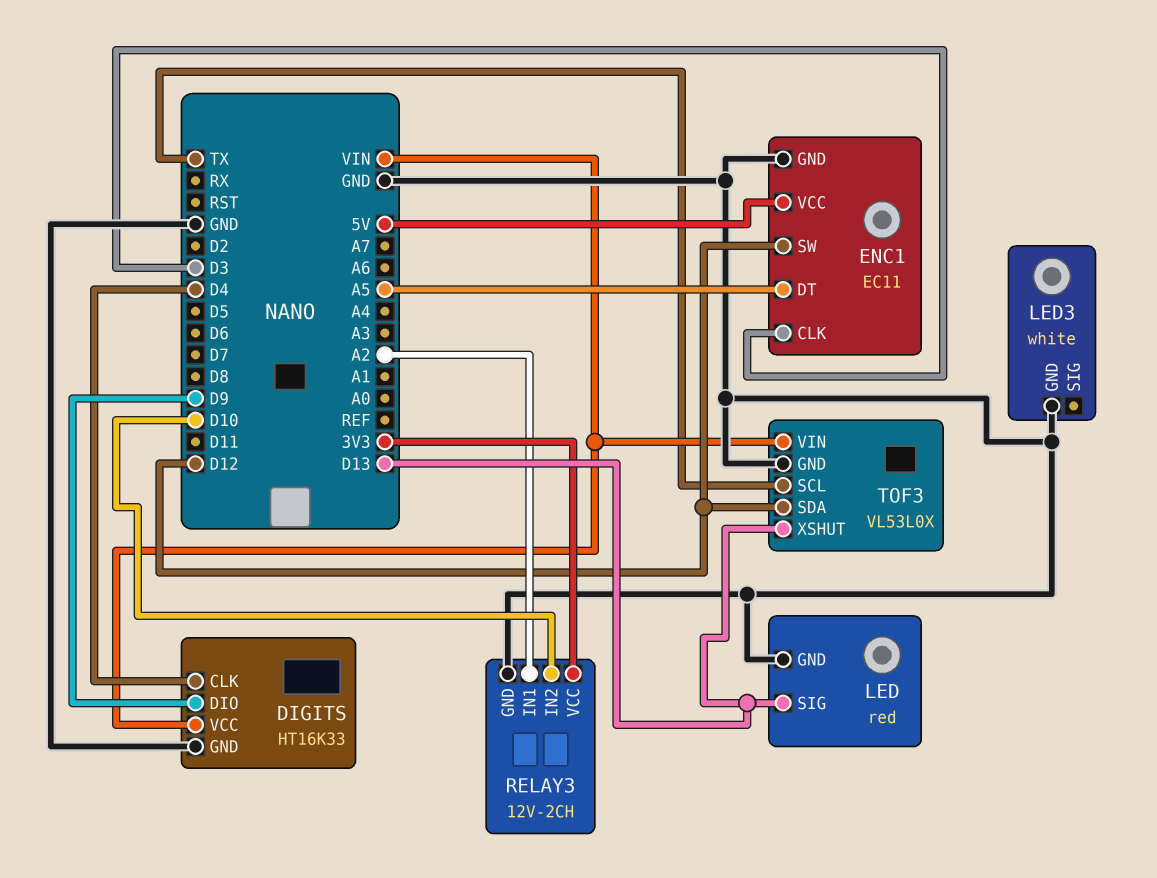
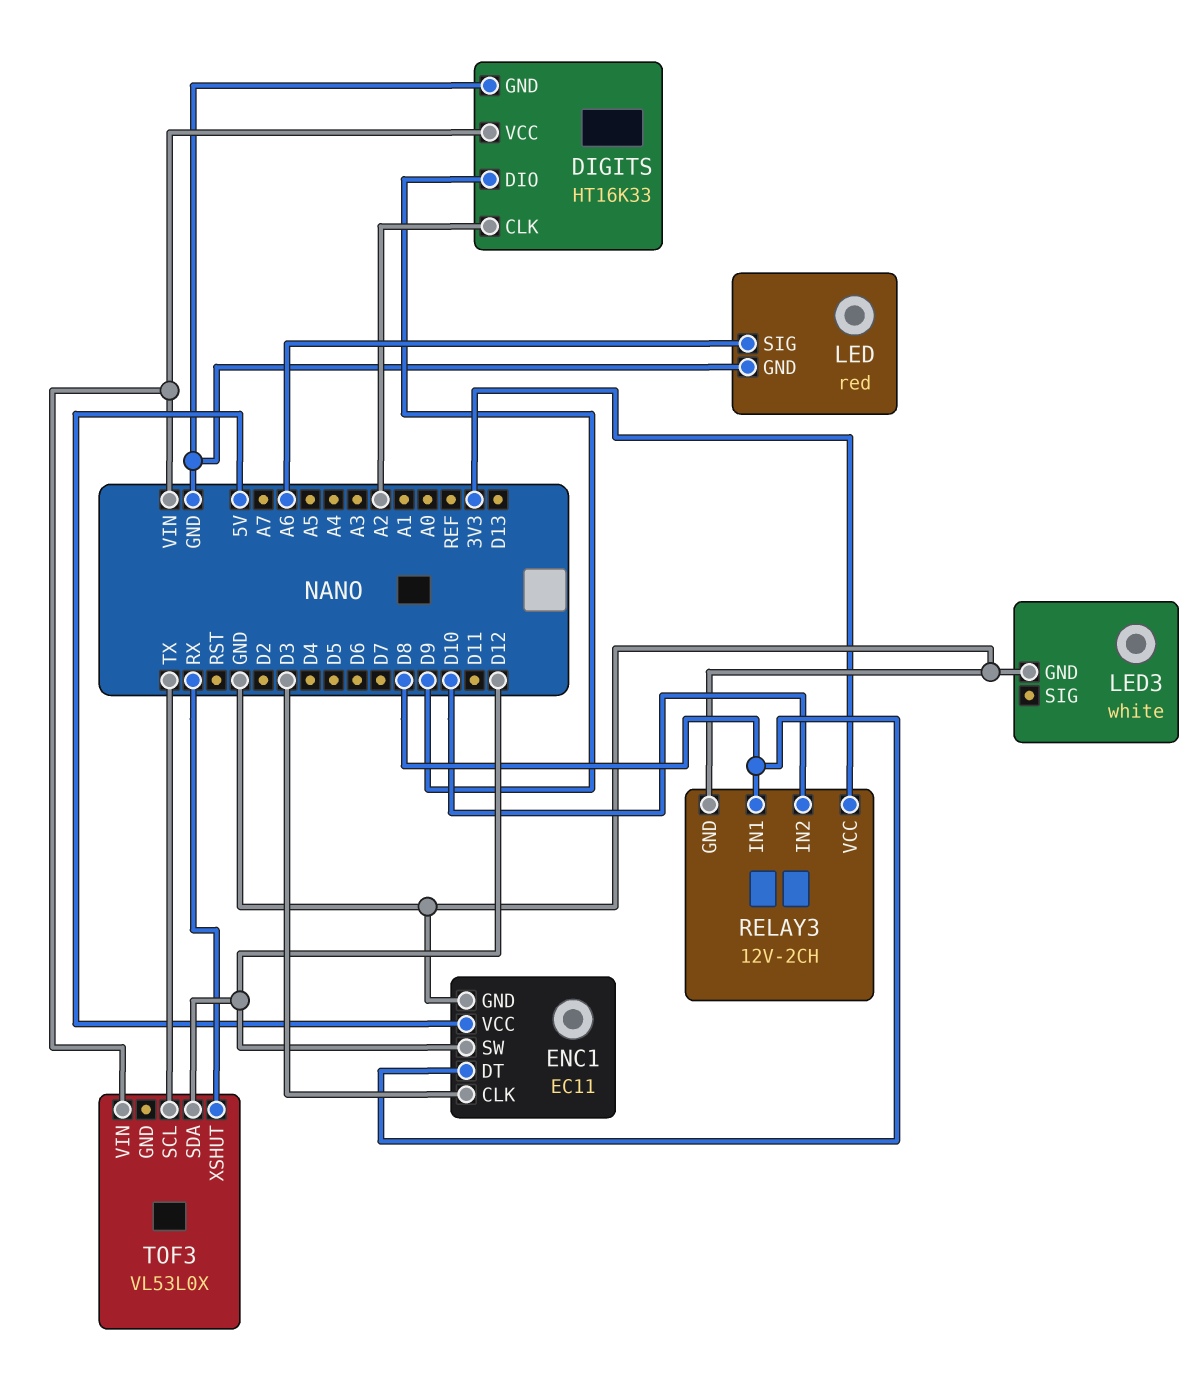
DIGITS pin CLK: D4 -> A2
ENC1 pin DT: A5 -> D8
LED pin SIG: D13 -> A6
RELAY3 pin IN1: A2 -> D8
TOF3 pin GND: GND -> none
TOF3 pin XSHUT: D13 -> RX

